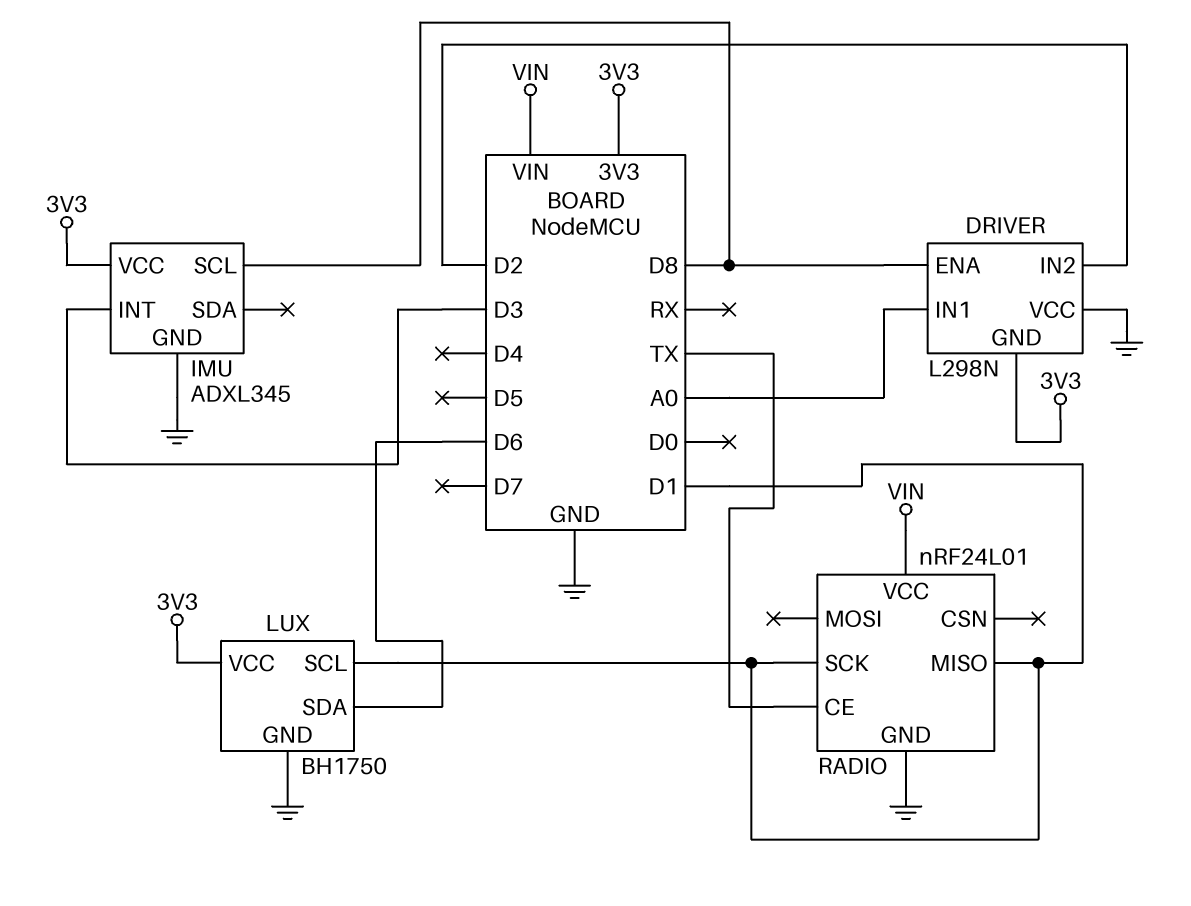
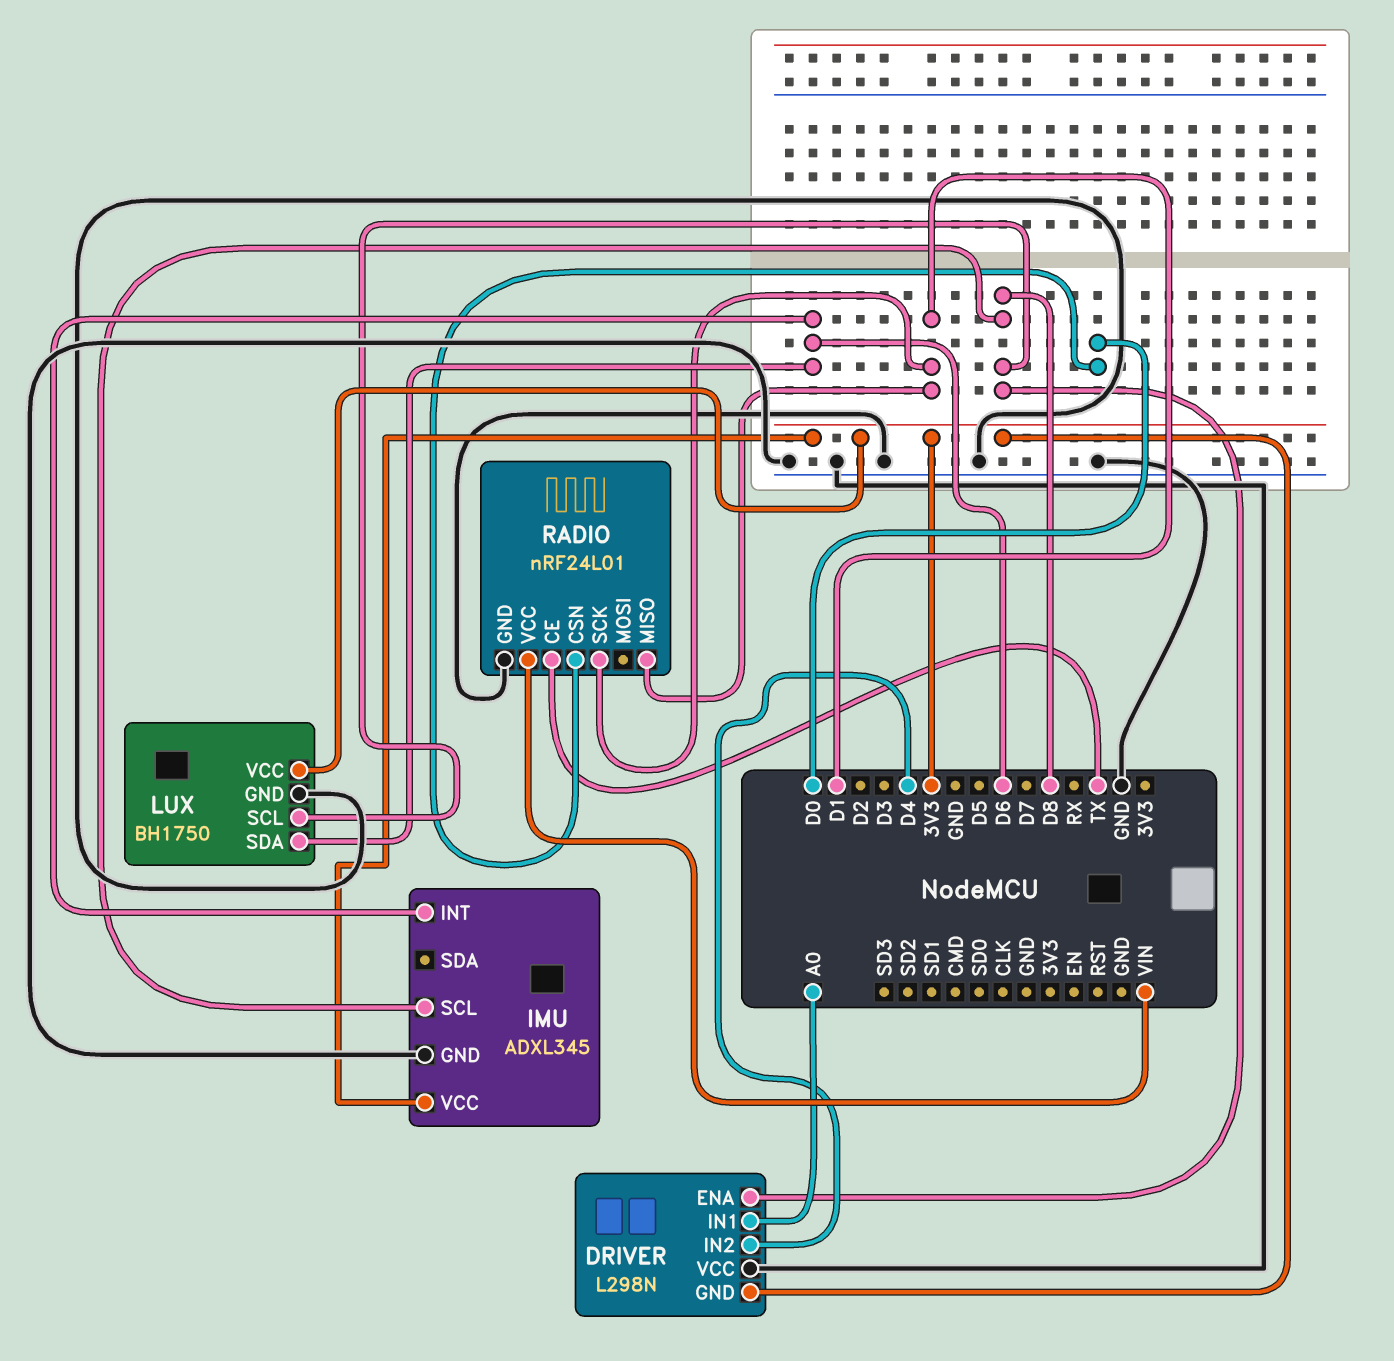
DRIVER pin IN2: D2 -> D4
IMU pin INT: D3 -> D6
LUX pin SCL: D1 -> D8
RADIO pin CSN: none -> D0

